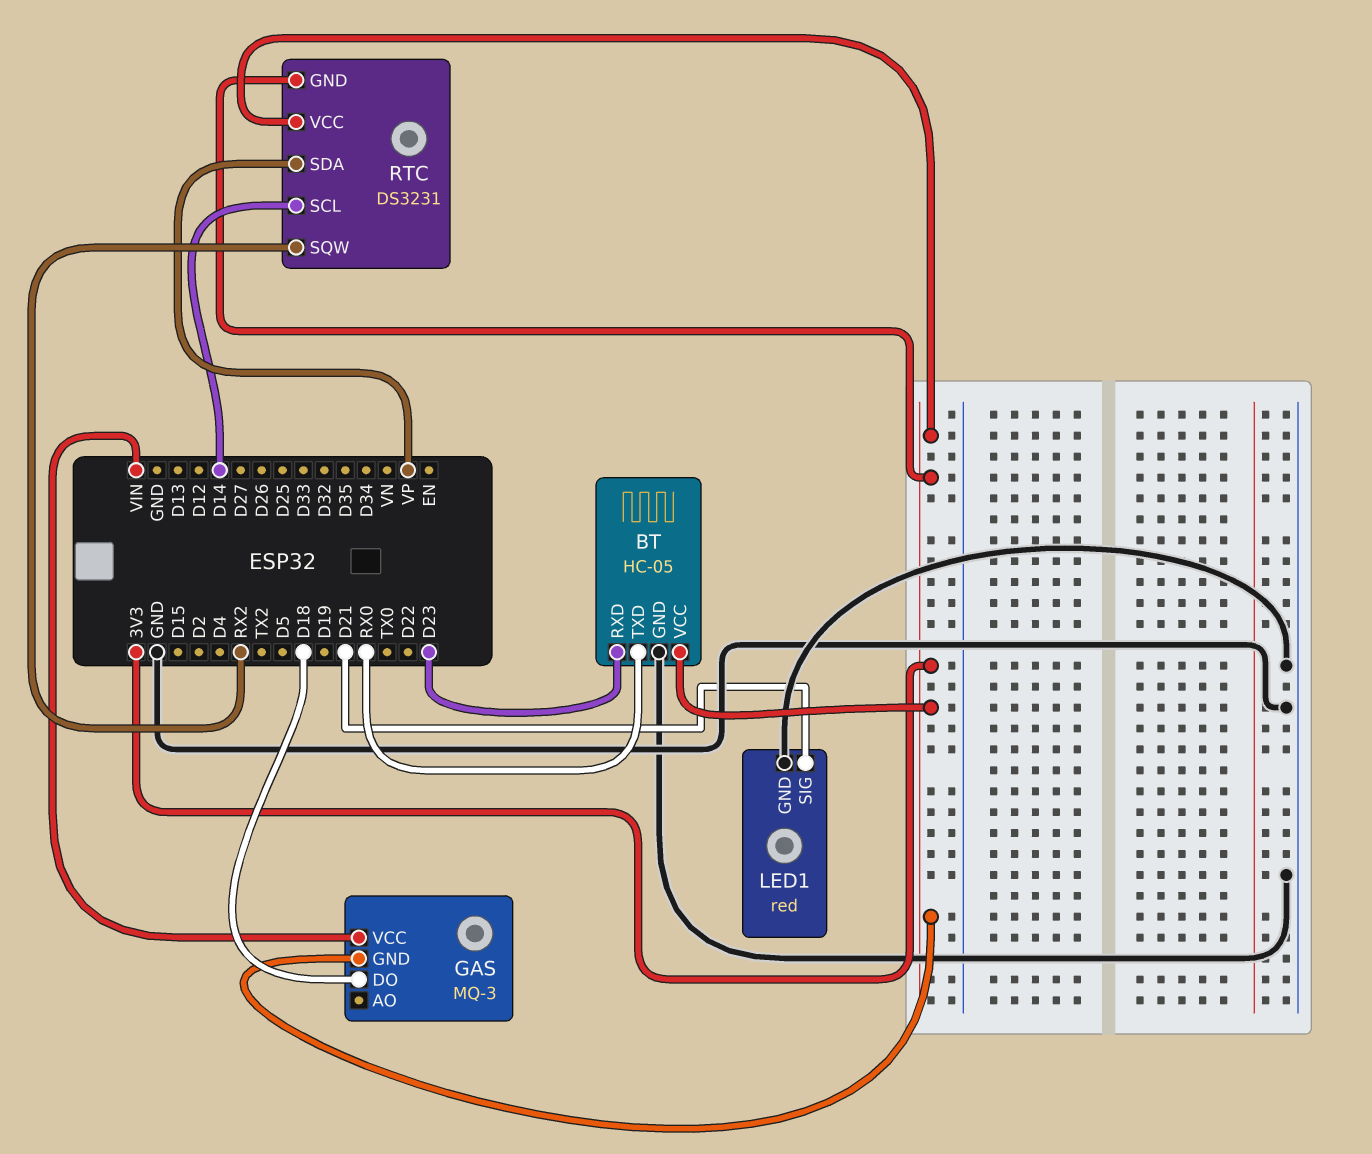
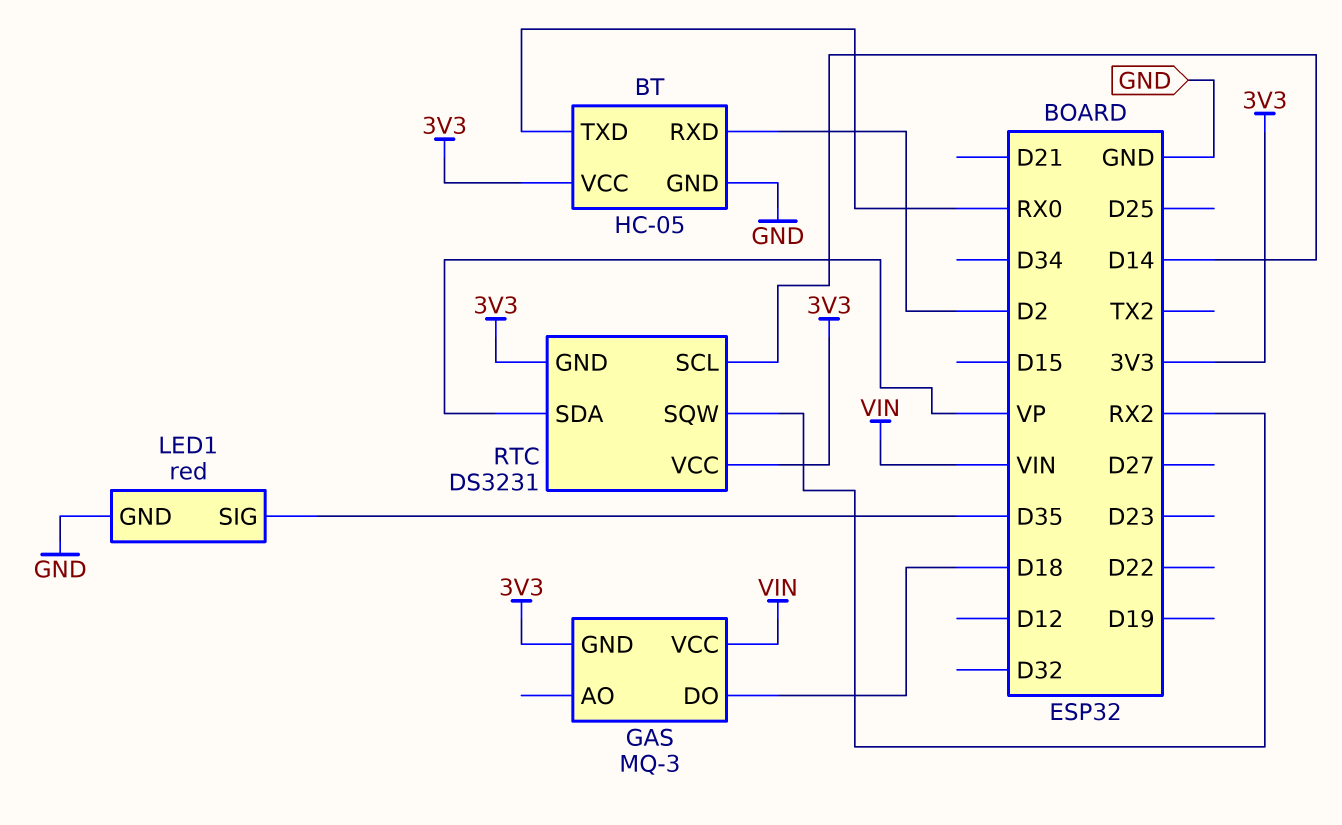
BT pin RXD: D23 -> D2
LED1 pin SIG: D21 -> D35

